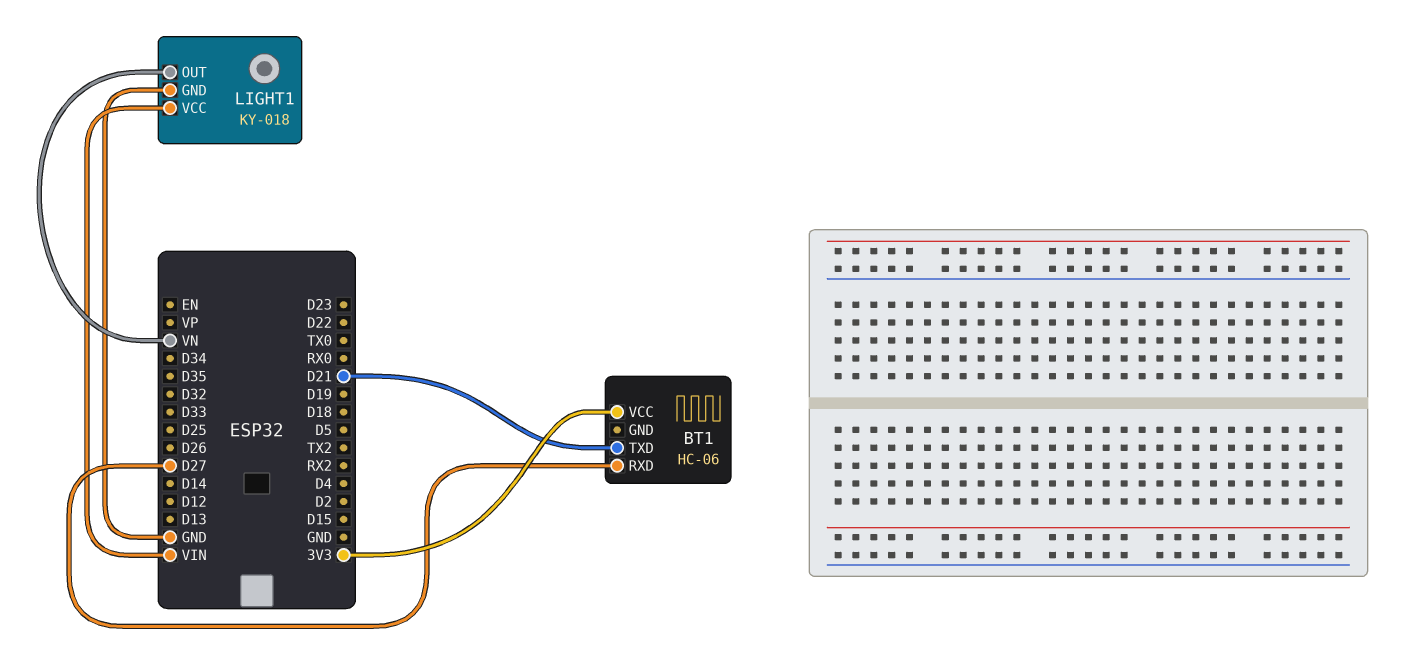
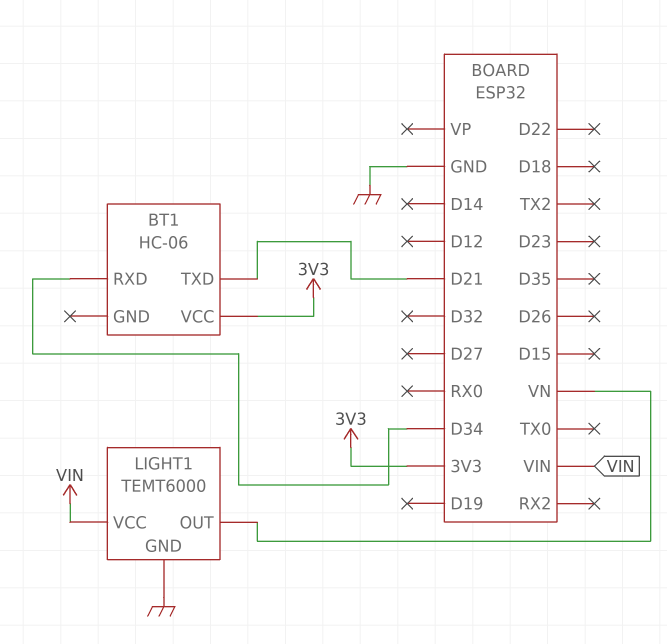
BT1 pin RXD: D27 -> D34
LIGHT1: KY-018 -> TEMT6000

